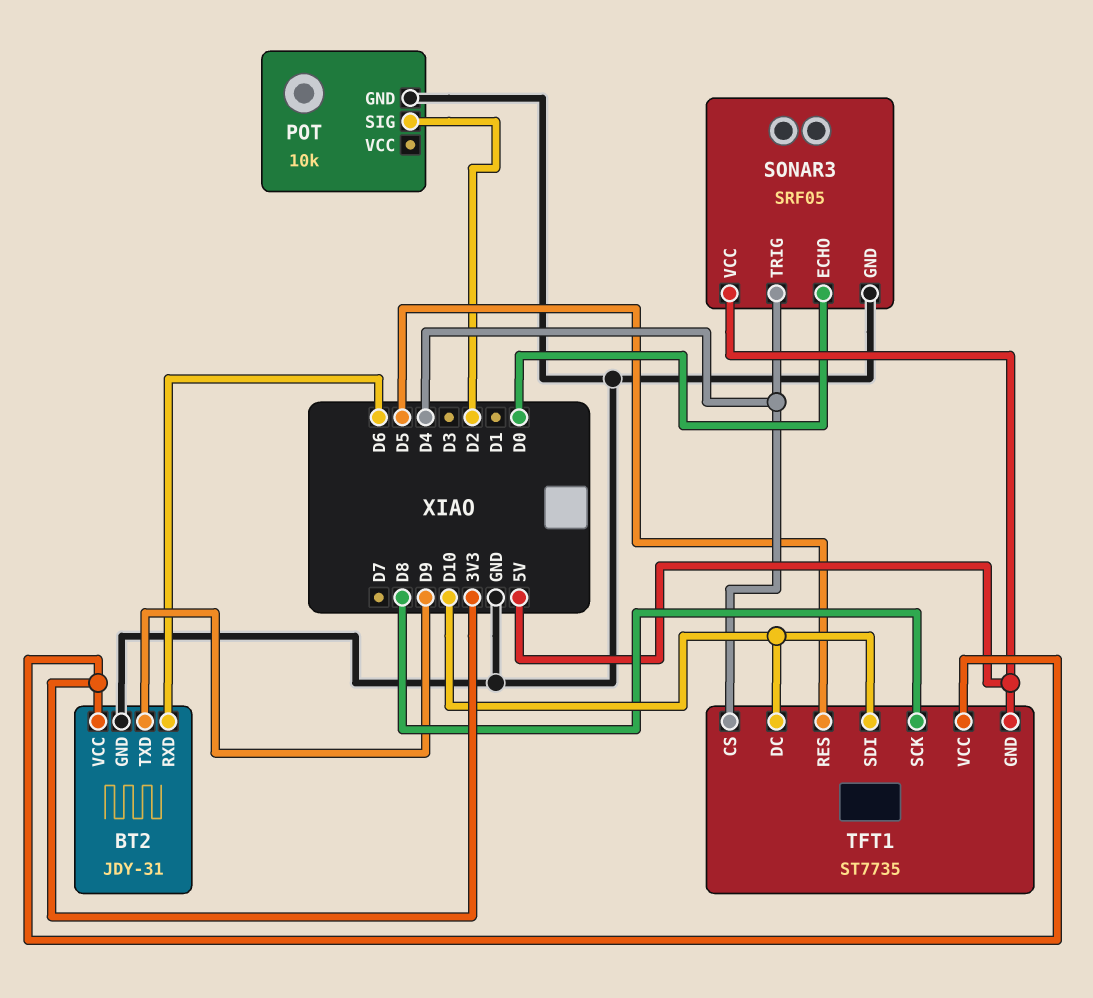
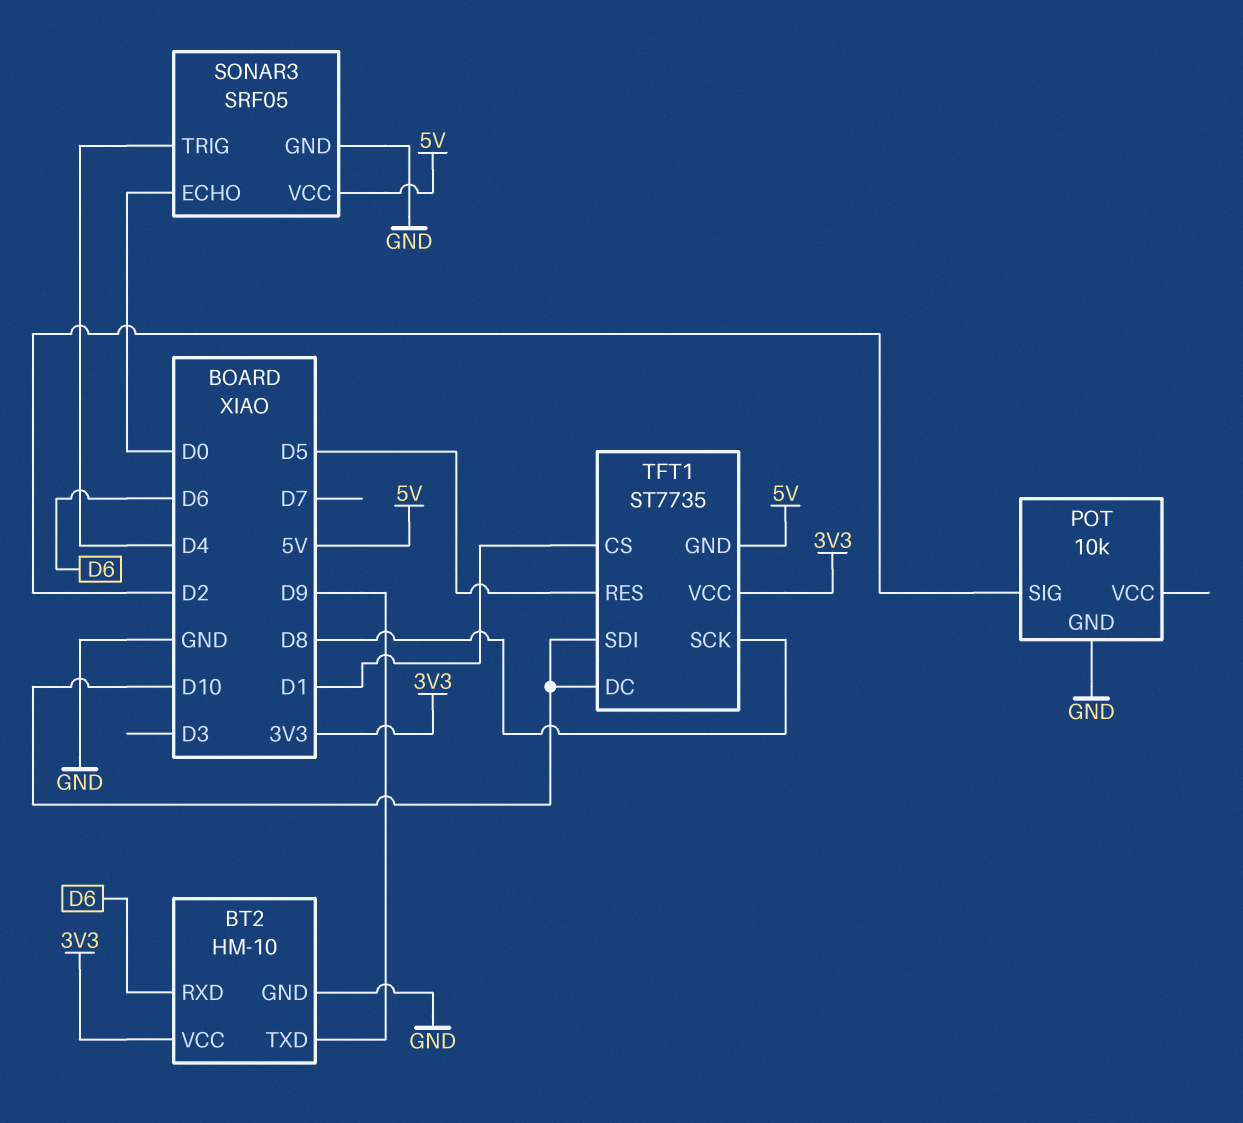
BT2: JDY-31 -> HM-10
TFT1 pin CS: D4 -> D1

